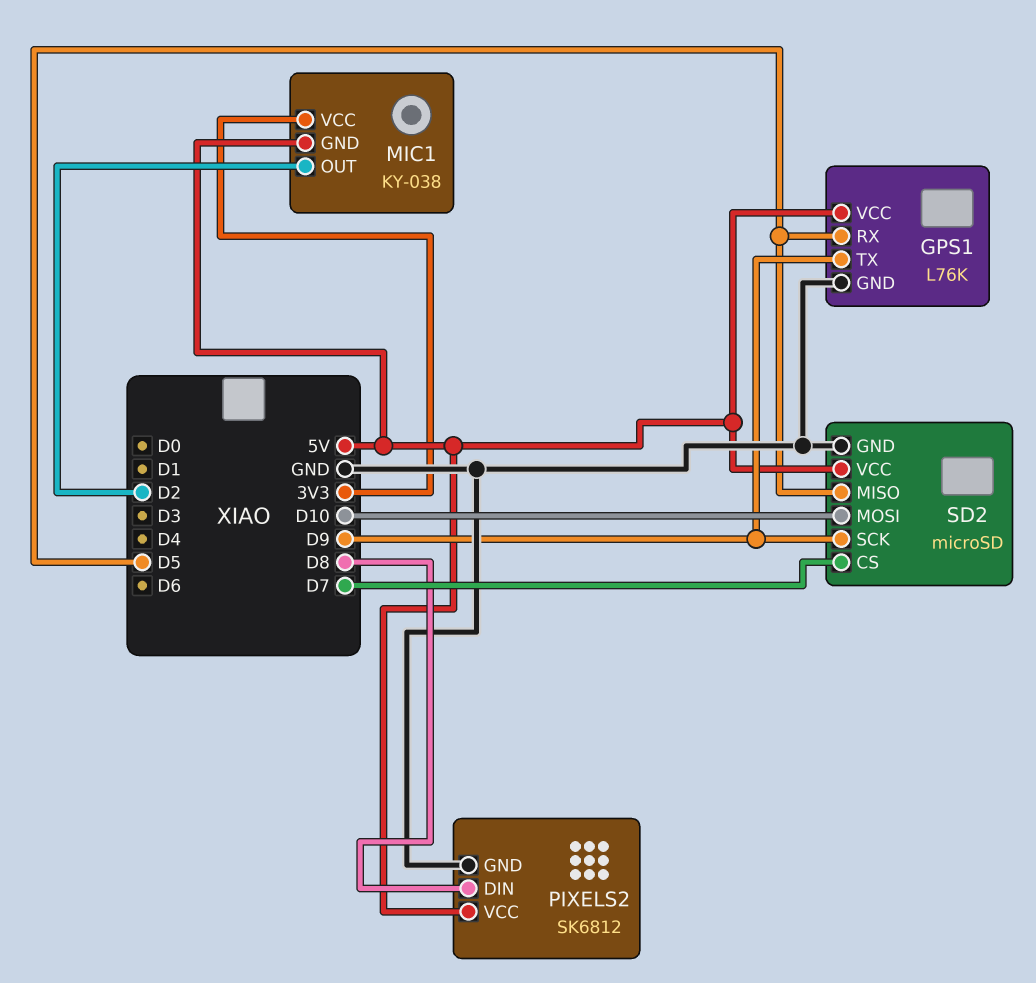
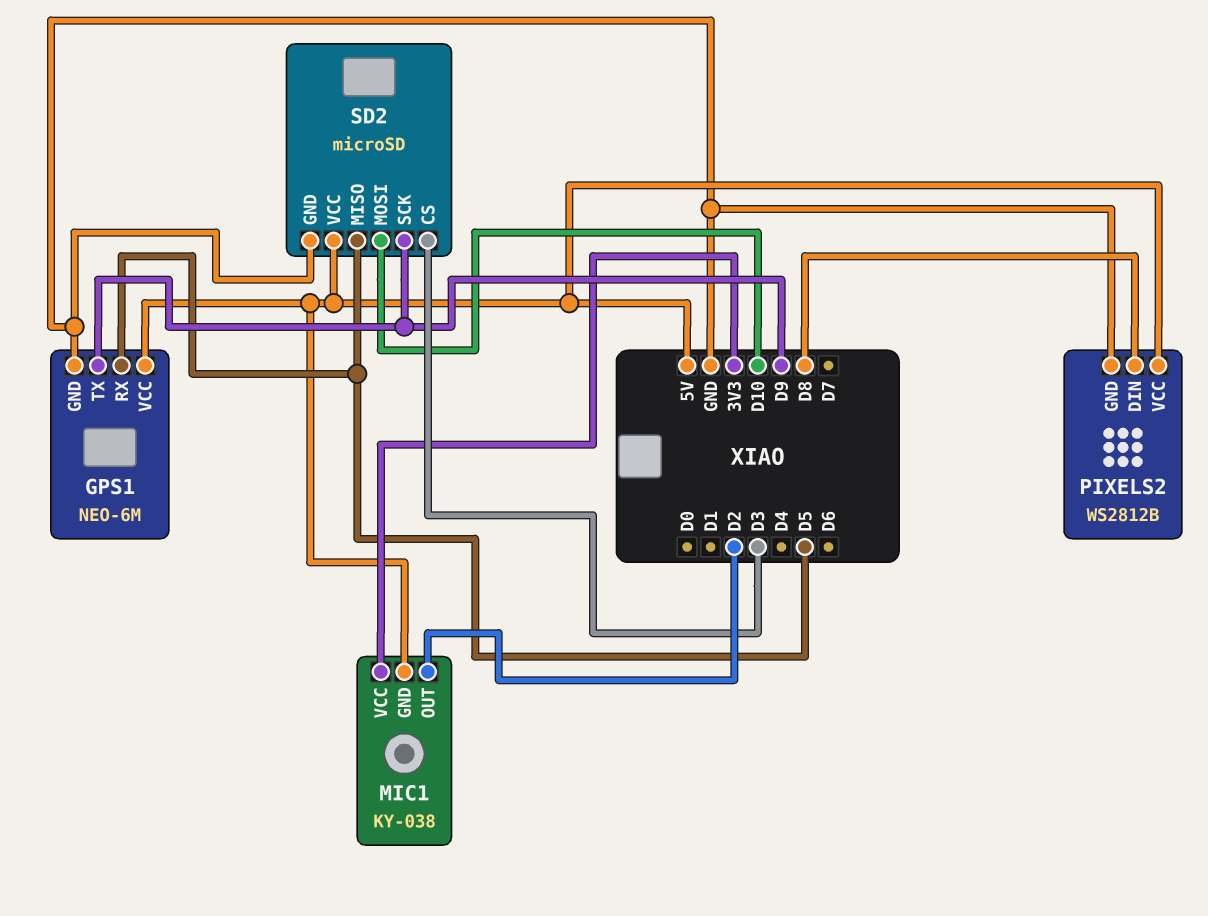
GPS1: L76K -> NEO-6M
PIXELS2: SK6812 -> WS2812B
SD2 pin CS: D7 -> D3

